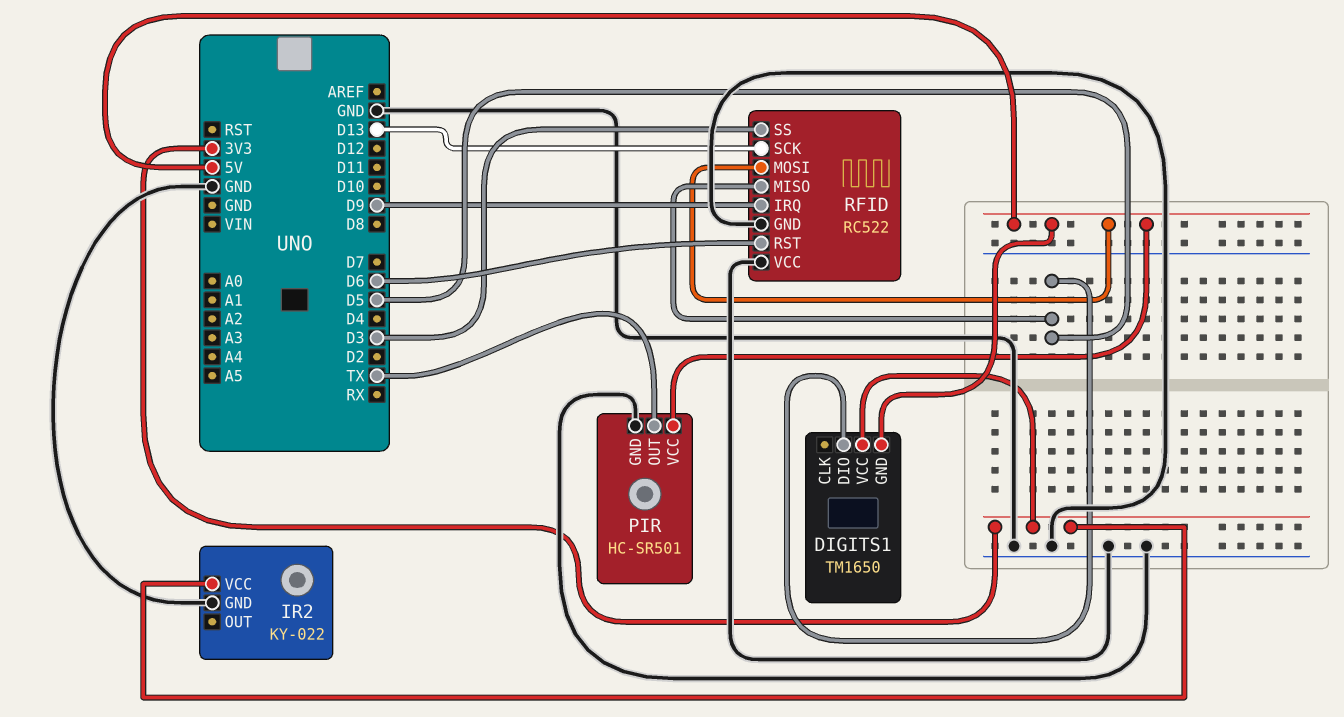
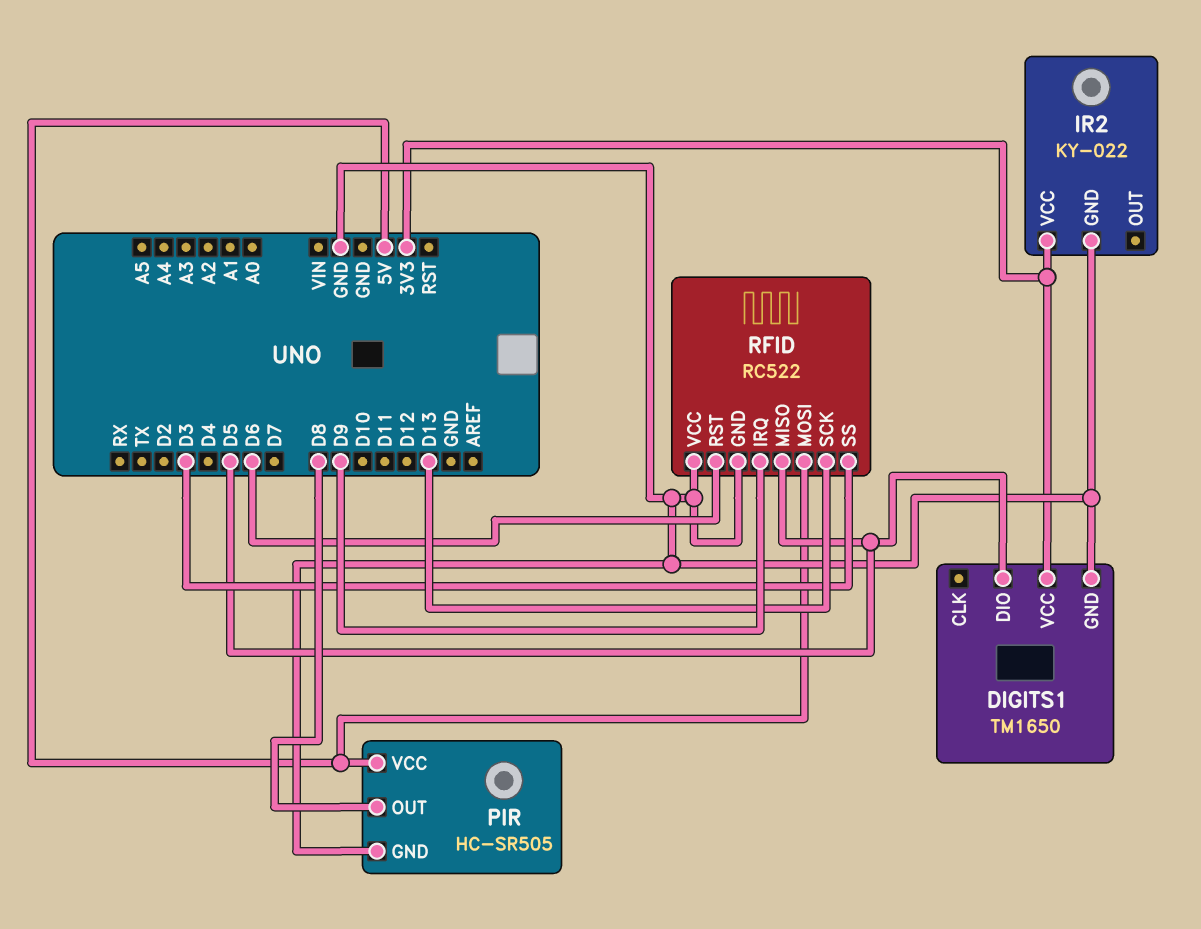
DIGITS1 pin GND: 5V -> GND
PIR: HC-SR501 -> HC-SR505
PIR pin OUT: TX -> D8

